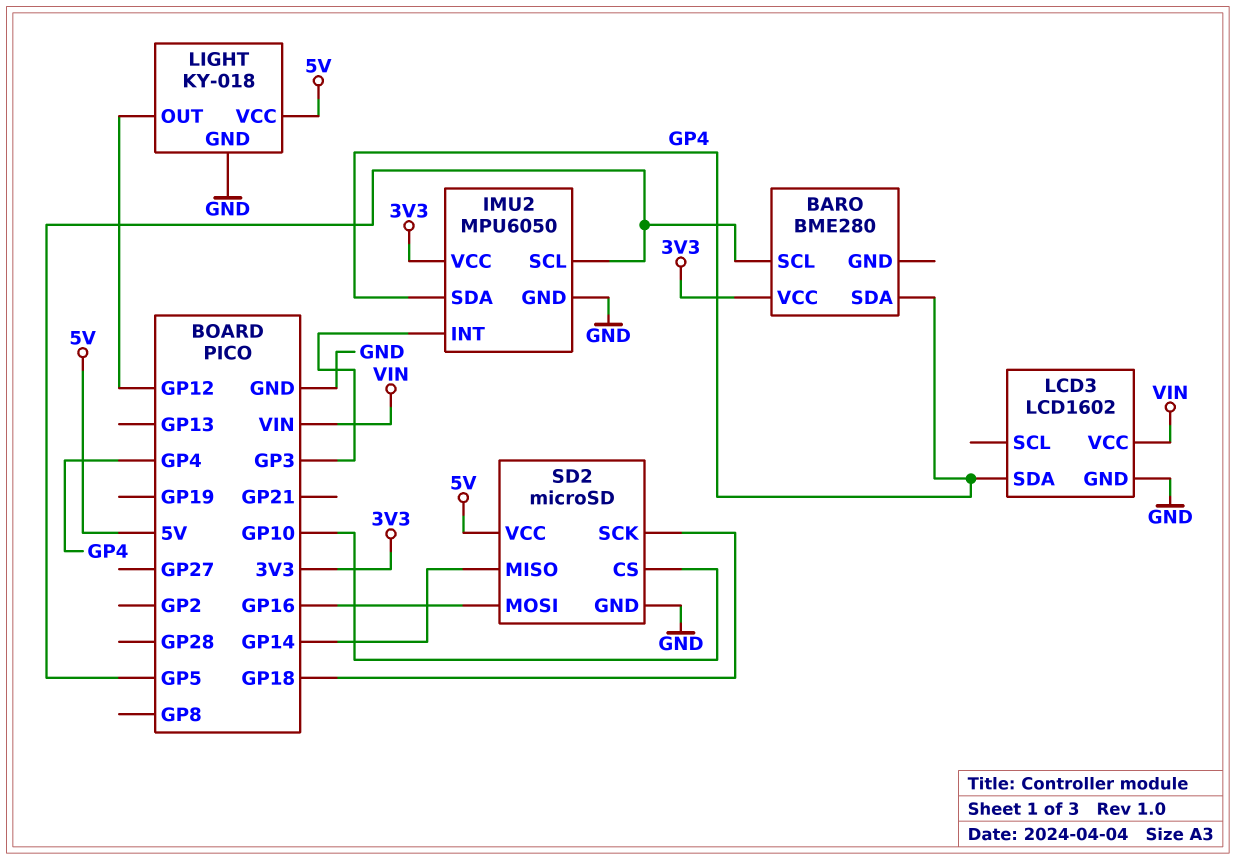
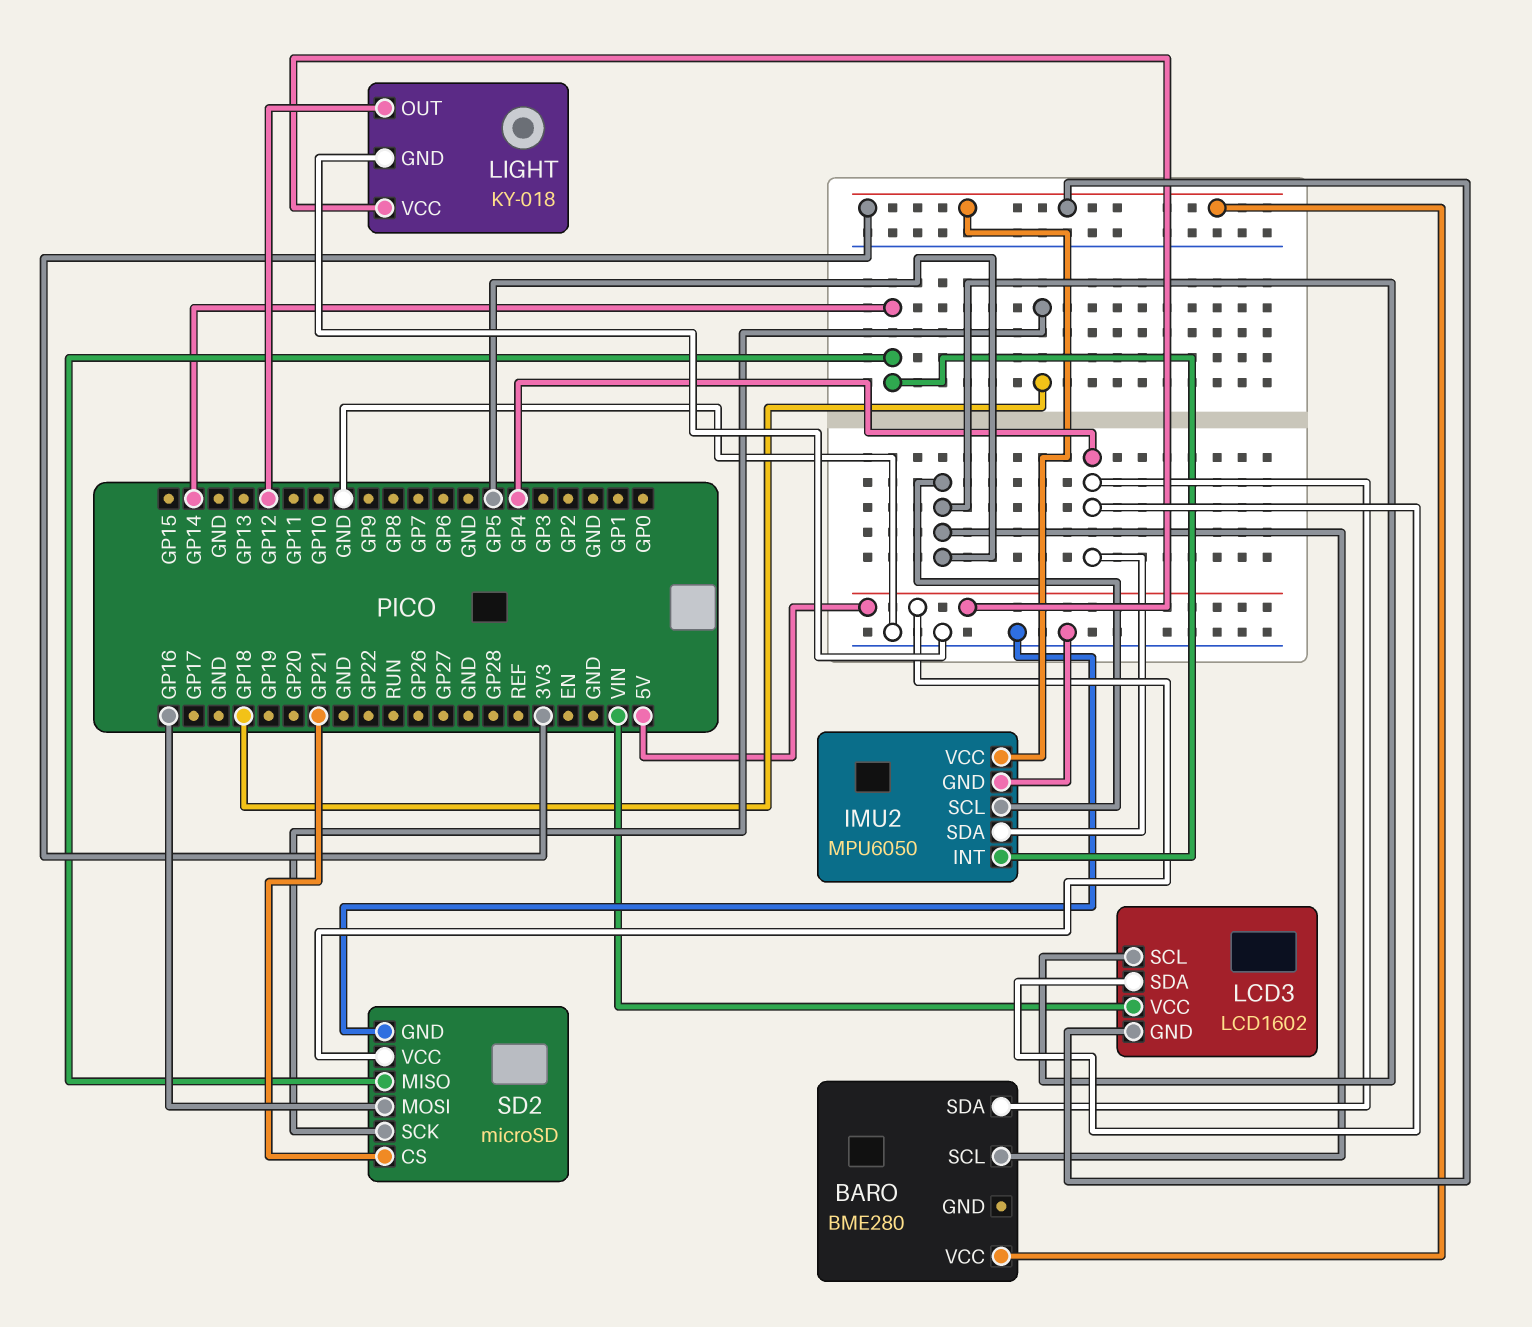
IMU2 pin INT: GP3 -> GP14
LCD3 pin GND: GND -> 3V3
LCD3 pin SCL: none -> GP5
SD2 pin CS: GP10 -> GP21

